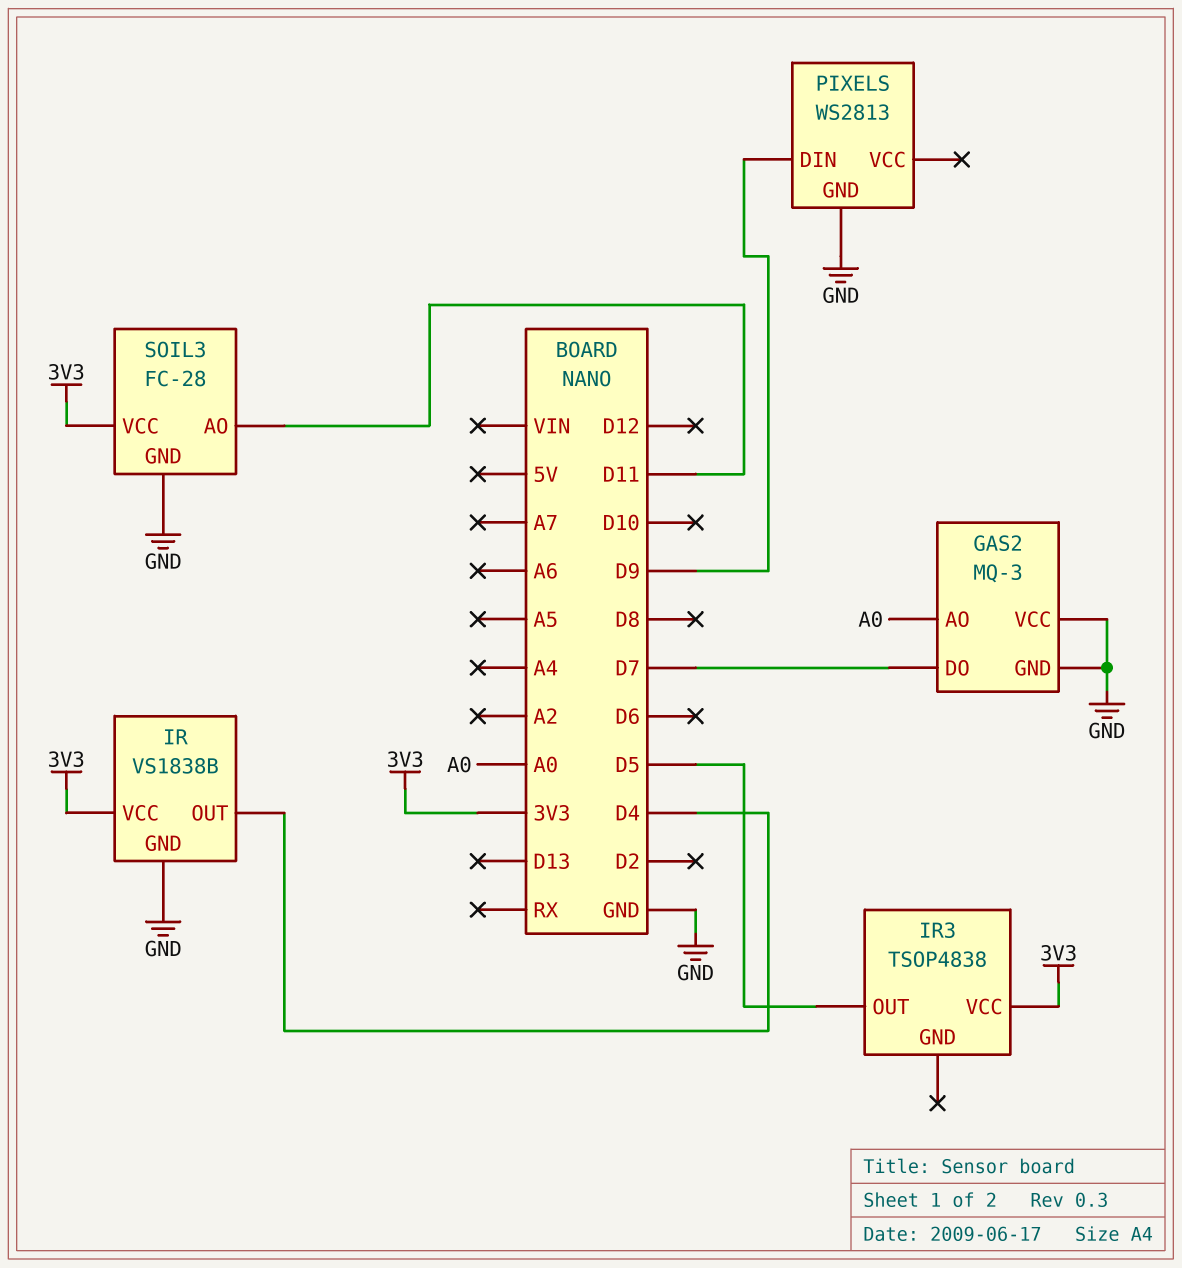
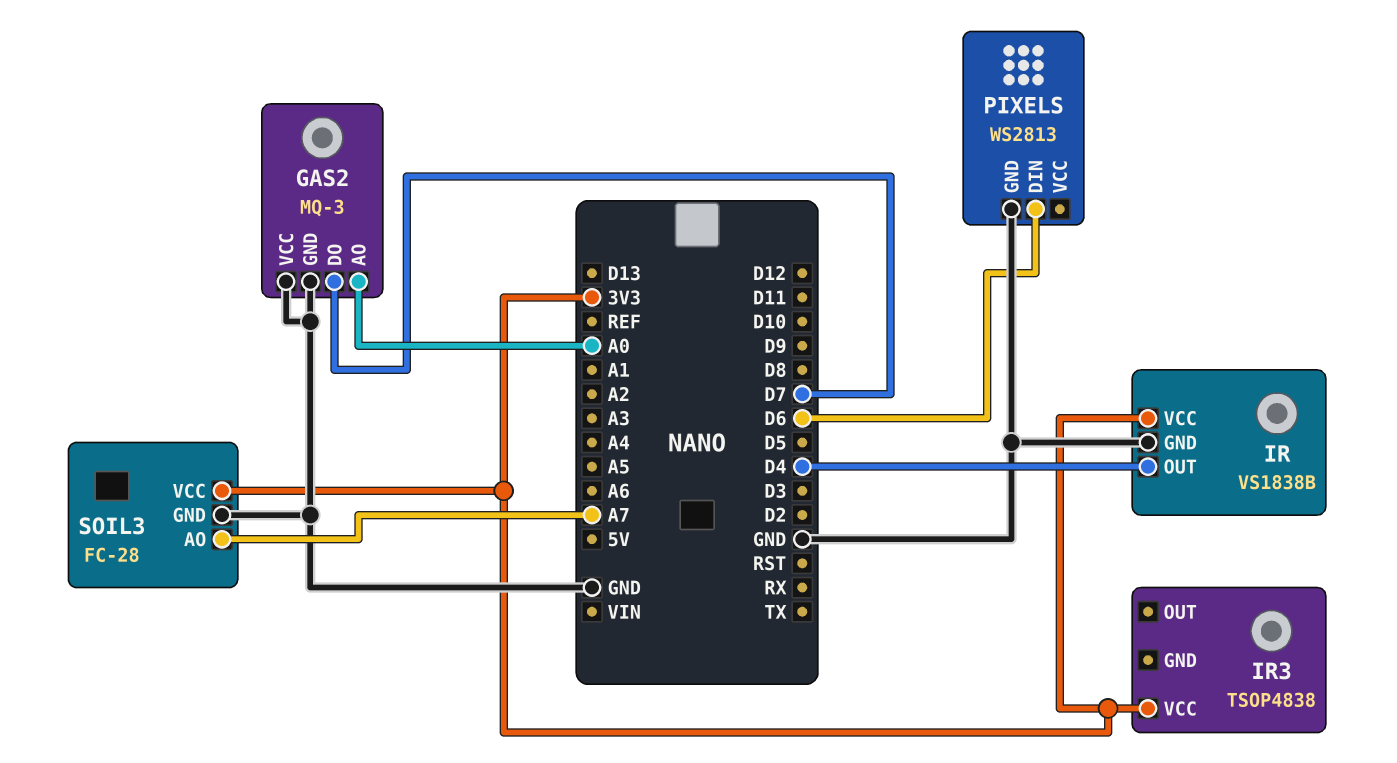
IR3 pin OUT: D5 -> none
PIXELS pin DIN: D9 -> D6
SOIL3 pin AO: D11 -> A7

